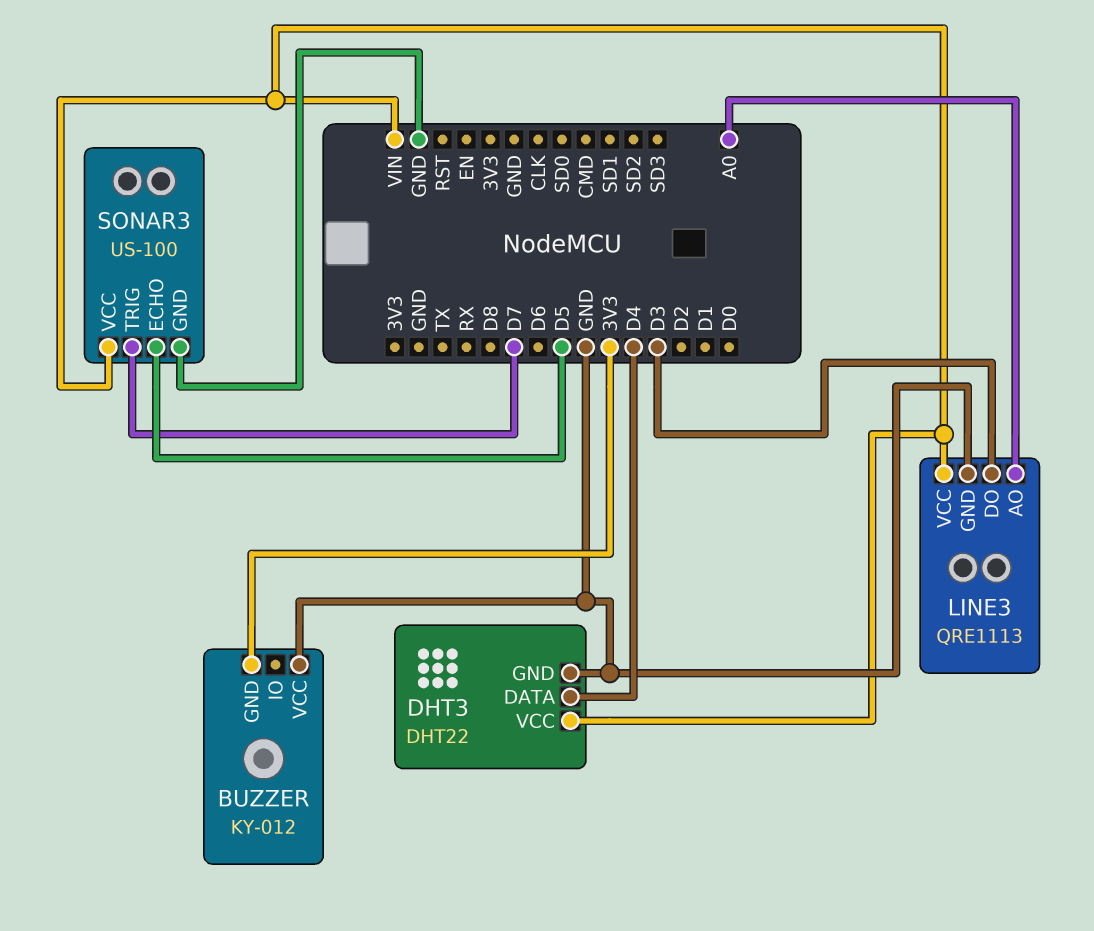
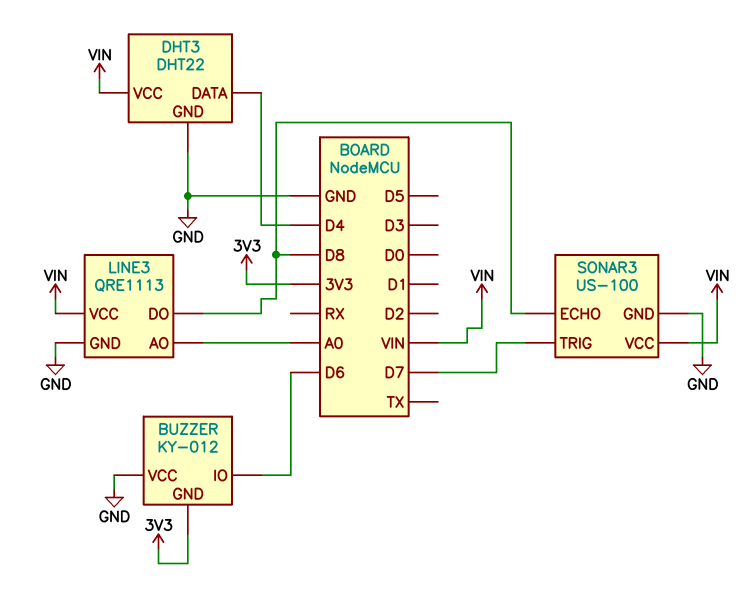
BUZZER pin IO: none -> D6
LINE3 pin DO: D3 -> D8
SONAR3 pin ECHO: D5 -> D8

